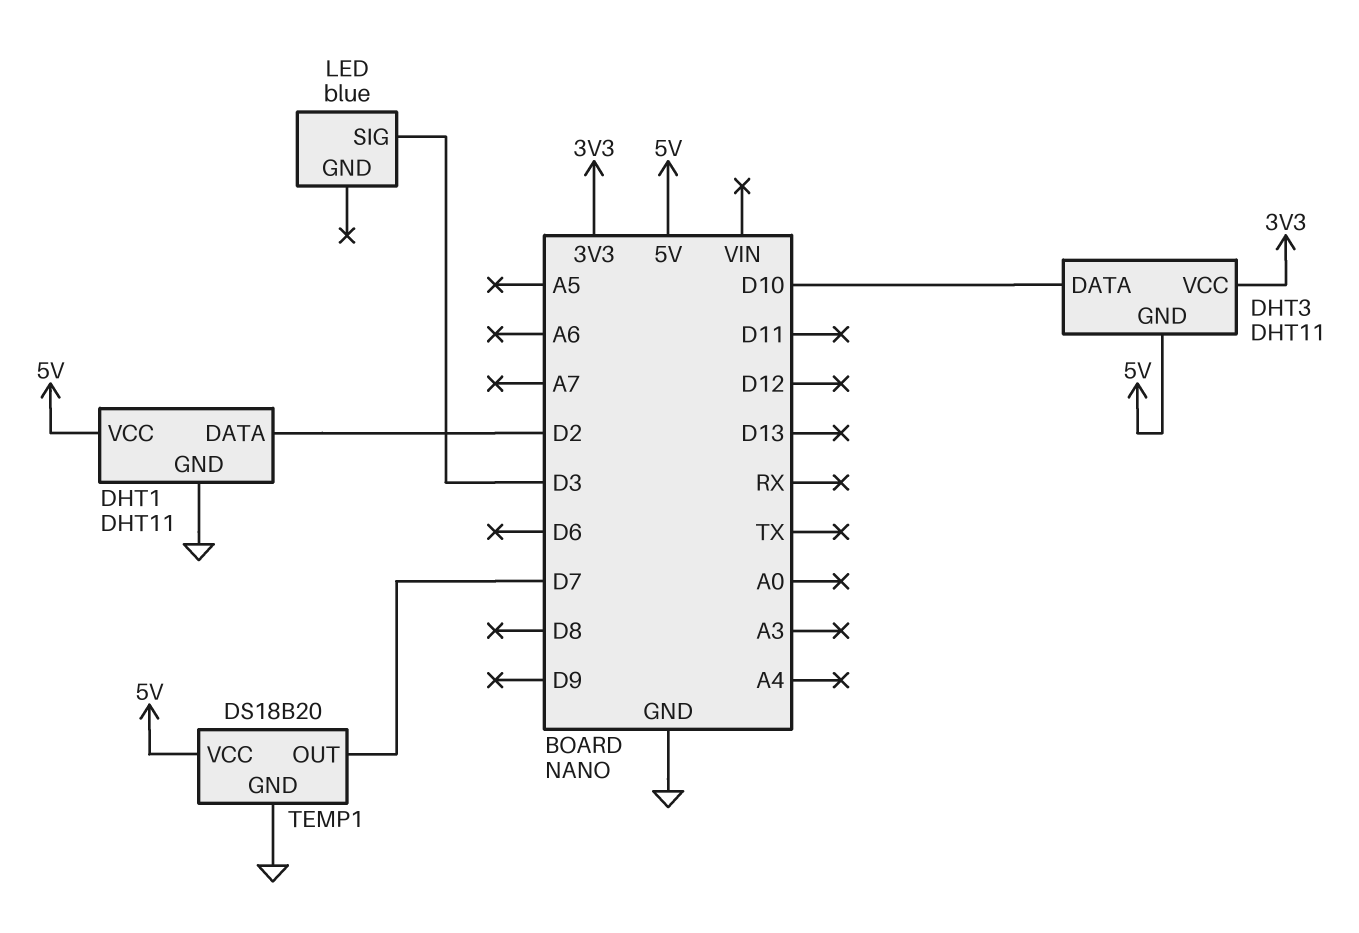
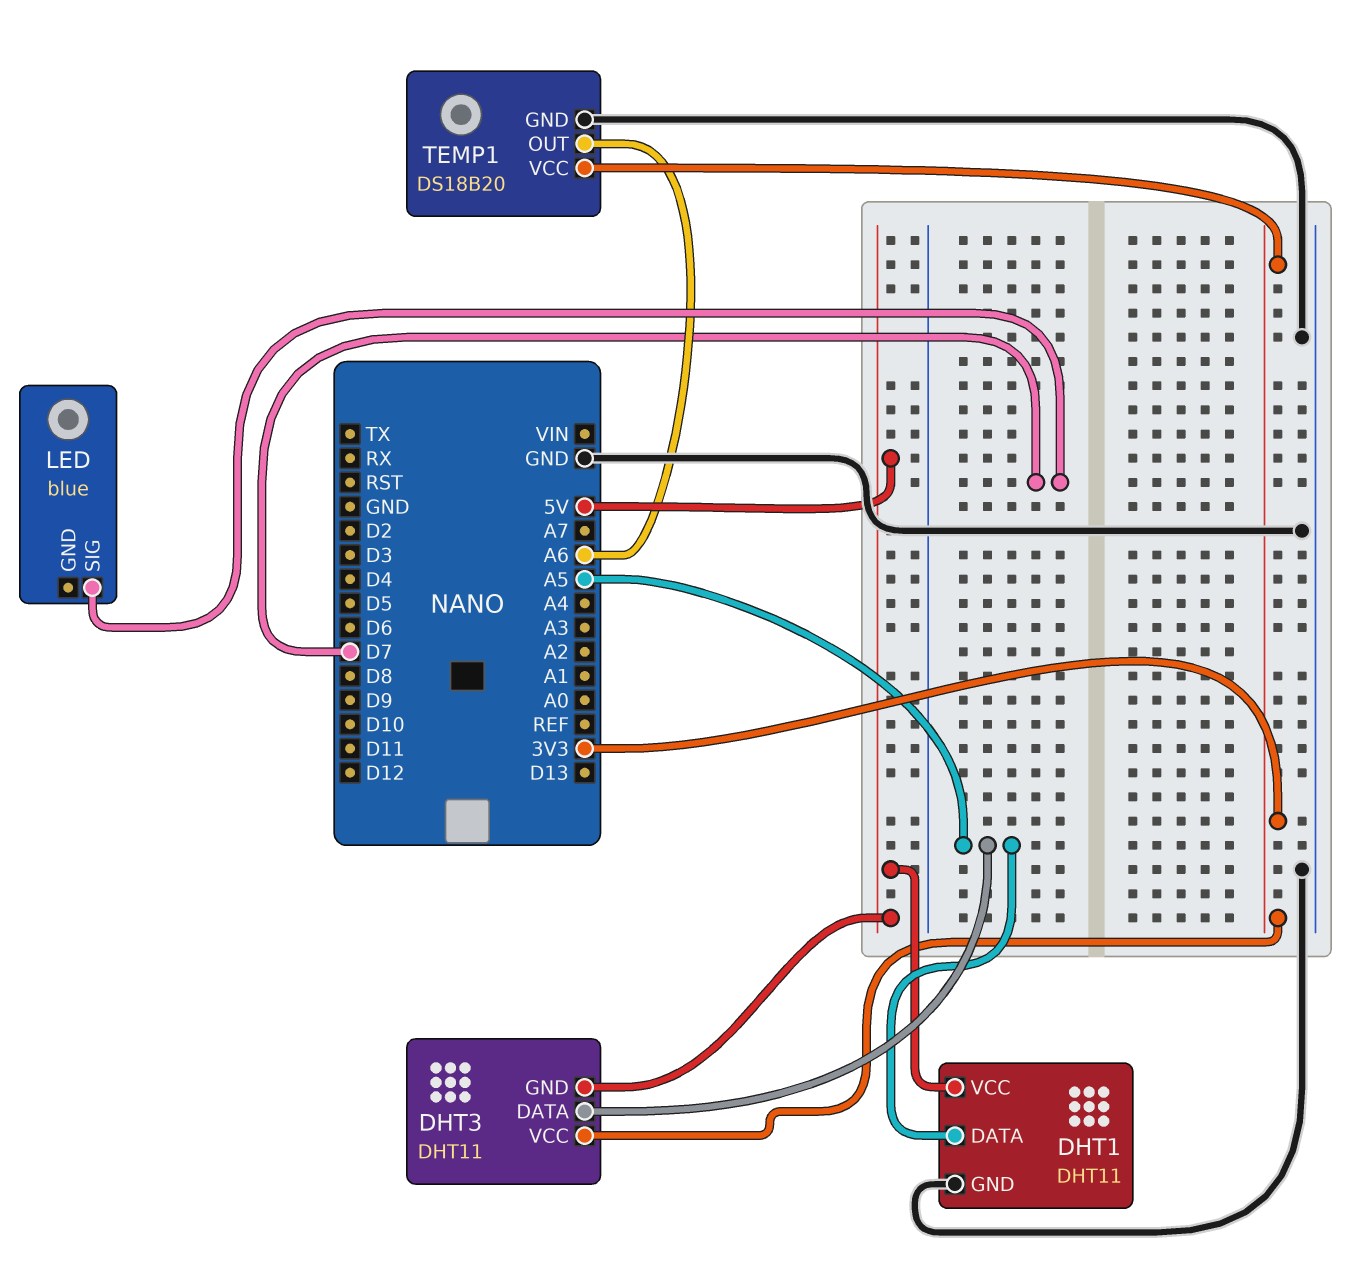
DHT1 pin DATA: D2 -> A5
DHT3 pin DATA: D10 -> A5
LED pin SIG: D3 -> D7
TEMP1 pin OUT: D7 -> A6
TEMP1 pin VCC: 5V -> 3V3

